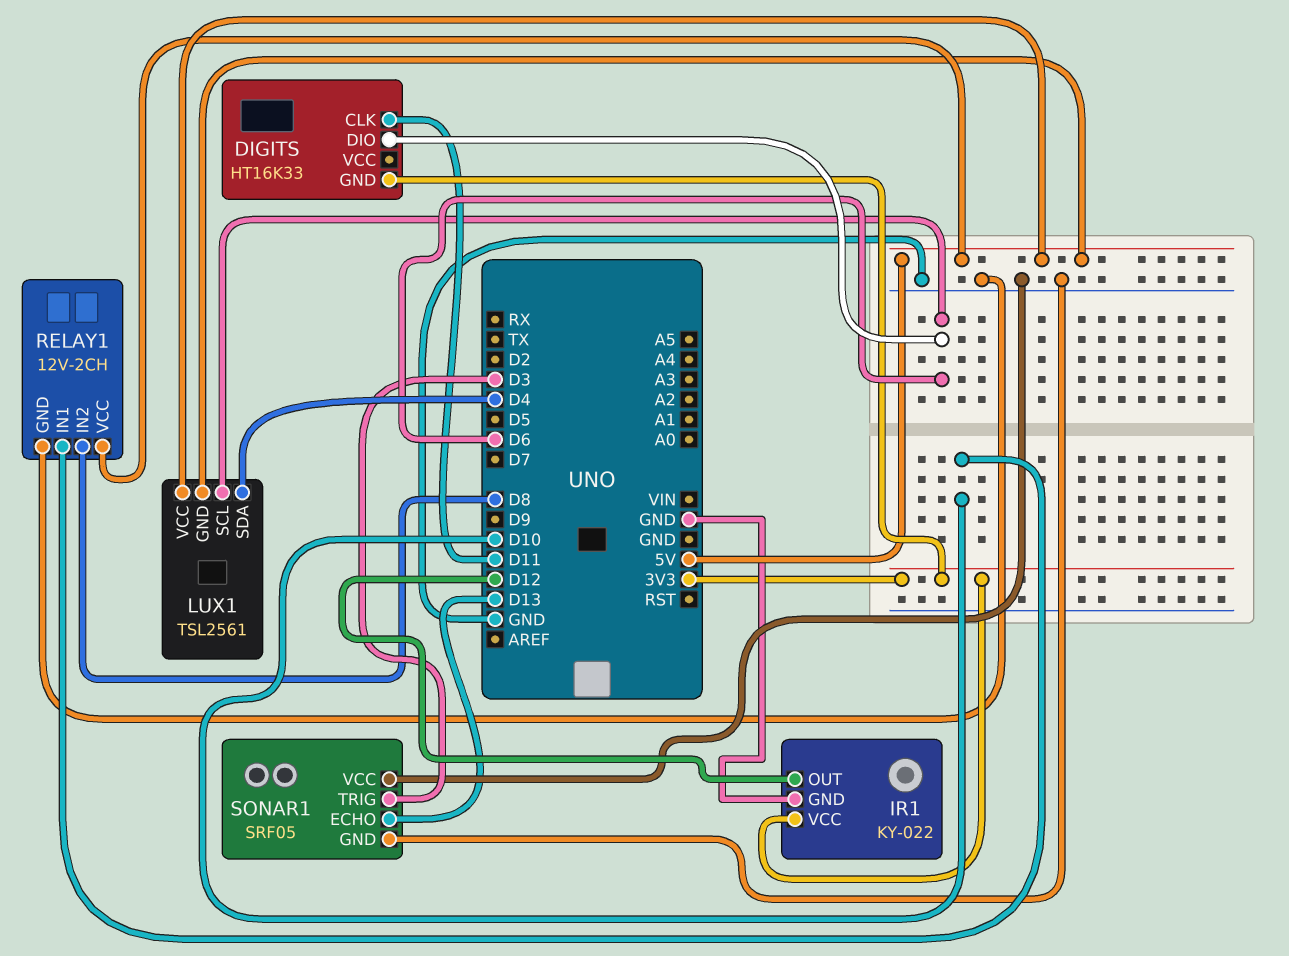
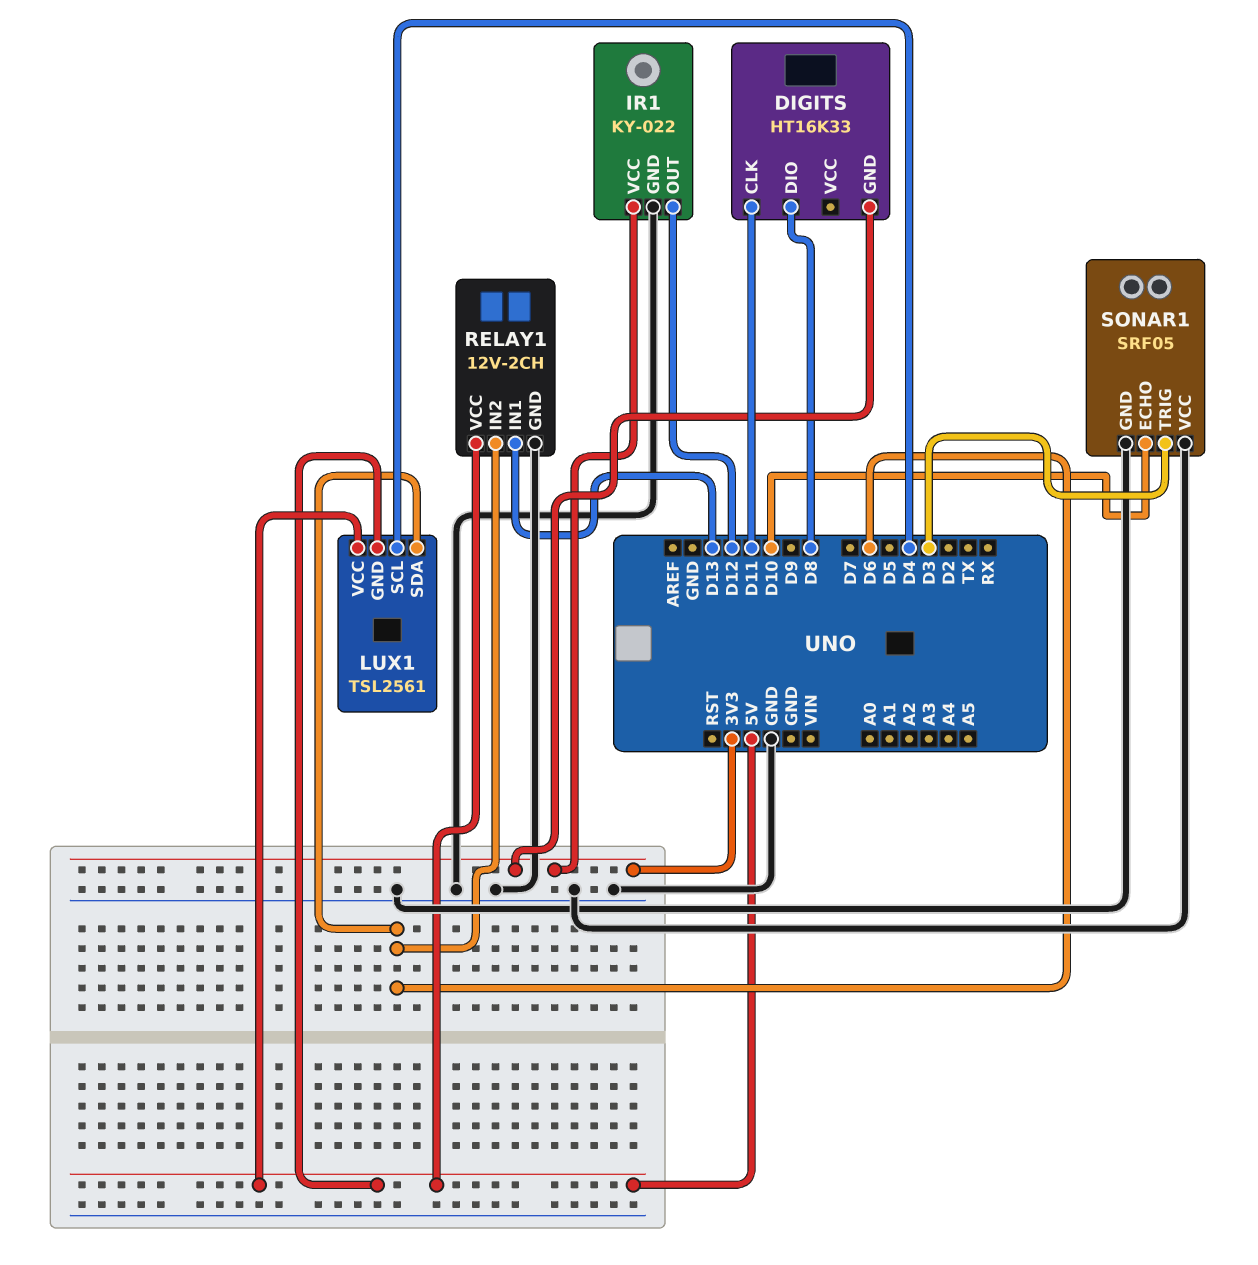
DIGITS pin DIO: D6 -> D8
LUX1 pin SCL: D6 -> D4
LUX1 pin SDA: D4 -> D6
RELAY1 pin IN1: D10 -> D13
RELAY1 pin IN2: D8 -> D6
SONAR1 pin ECHO: D13 -> D10

